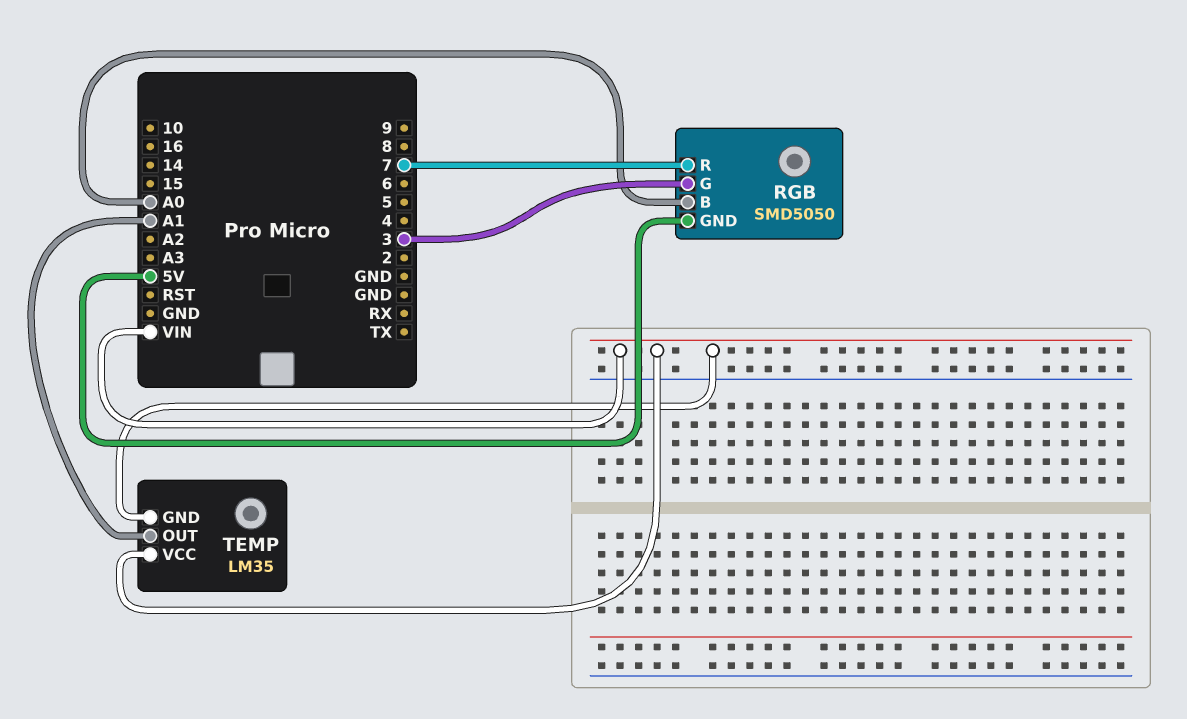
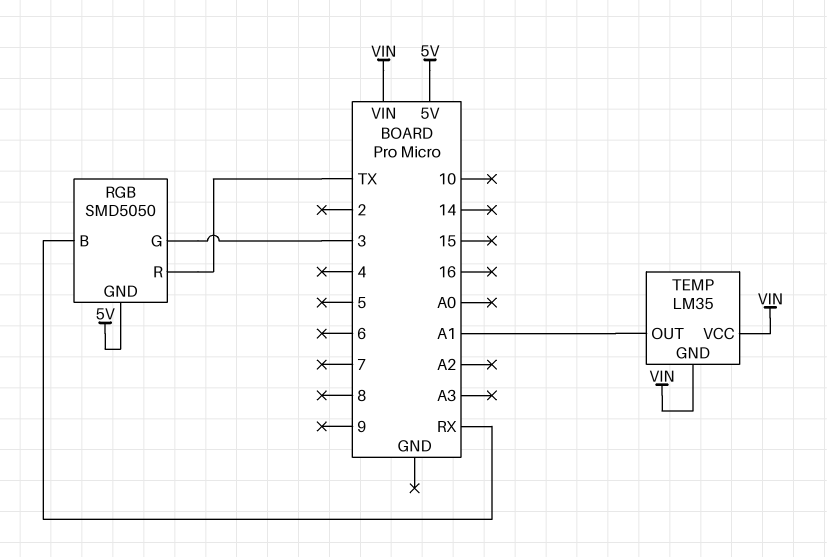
RGB pin B: A0 -> RX
RGB pin R: 7 -> TX

